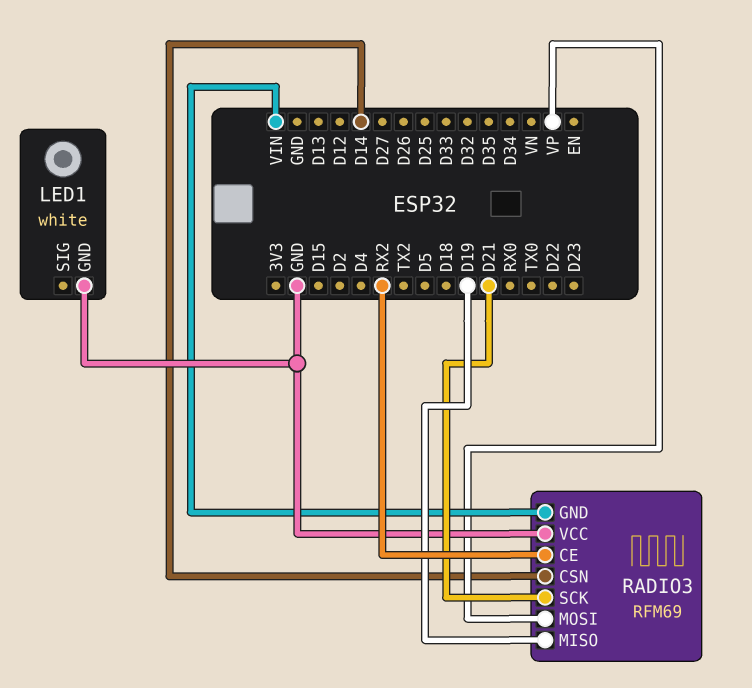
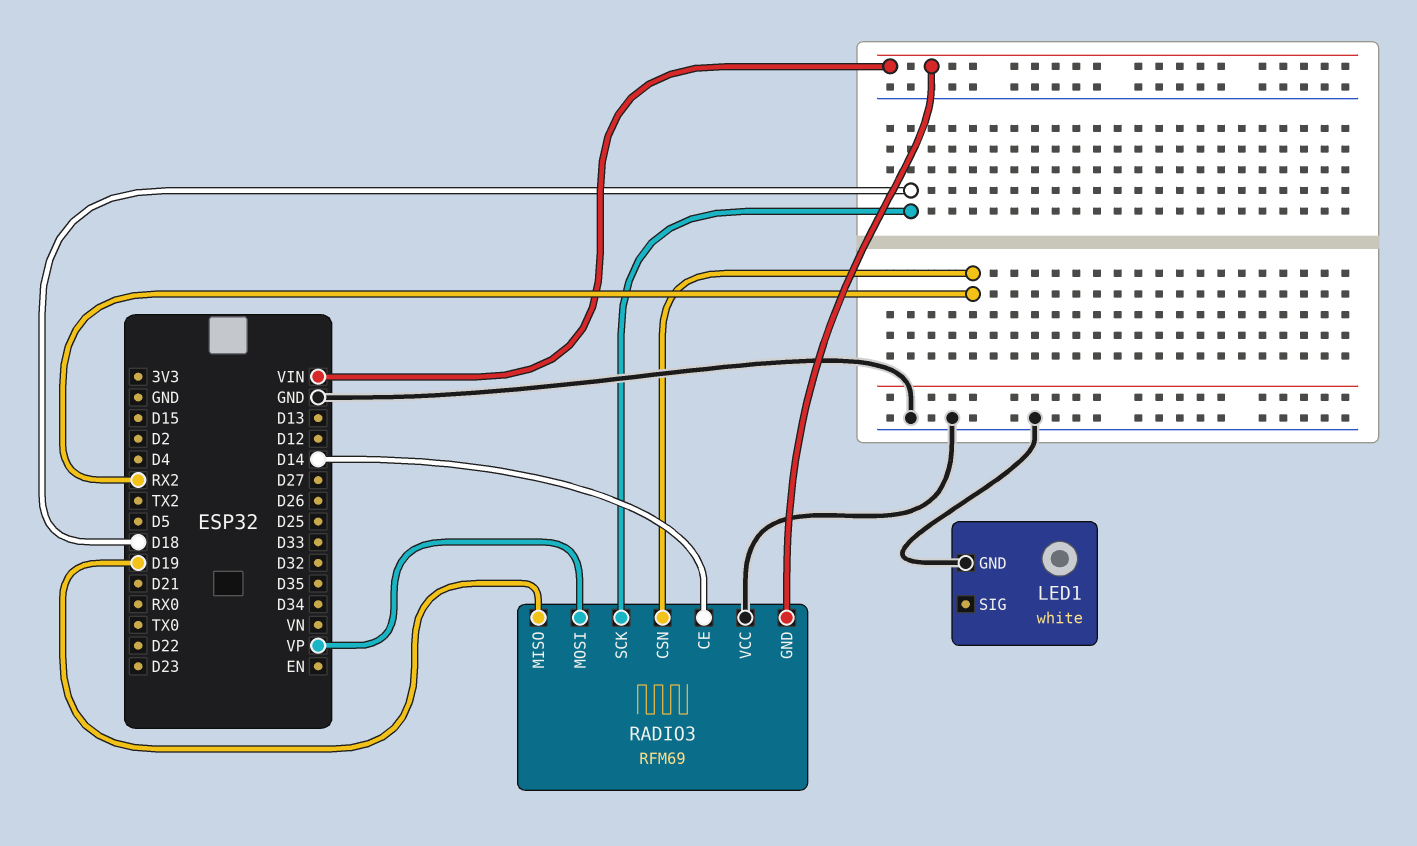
RADIO3 pin CE: RX2 -> D14
RADIO3 pin CSN: D14 -> RX2
RADIO3 pin SCK: D21 -> D18

